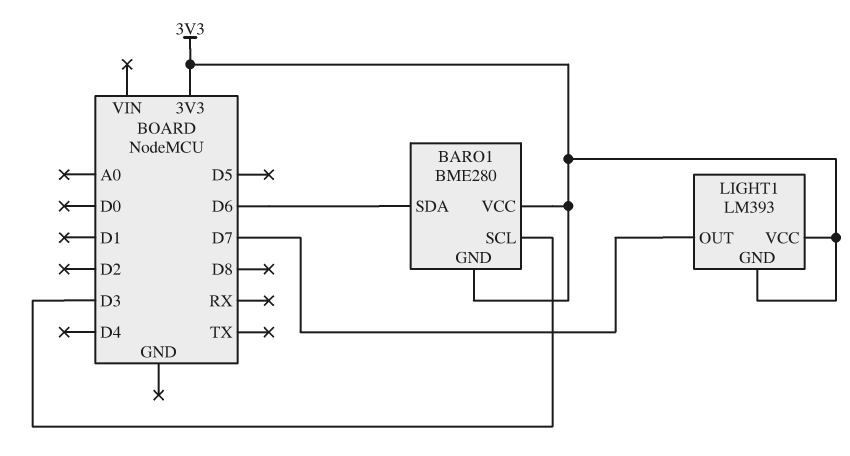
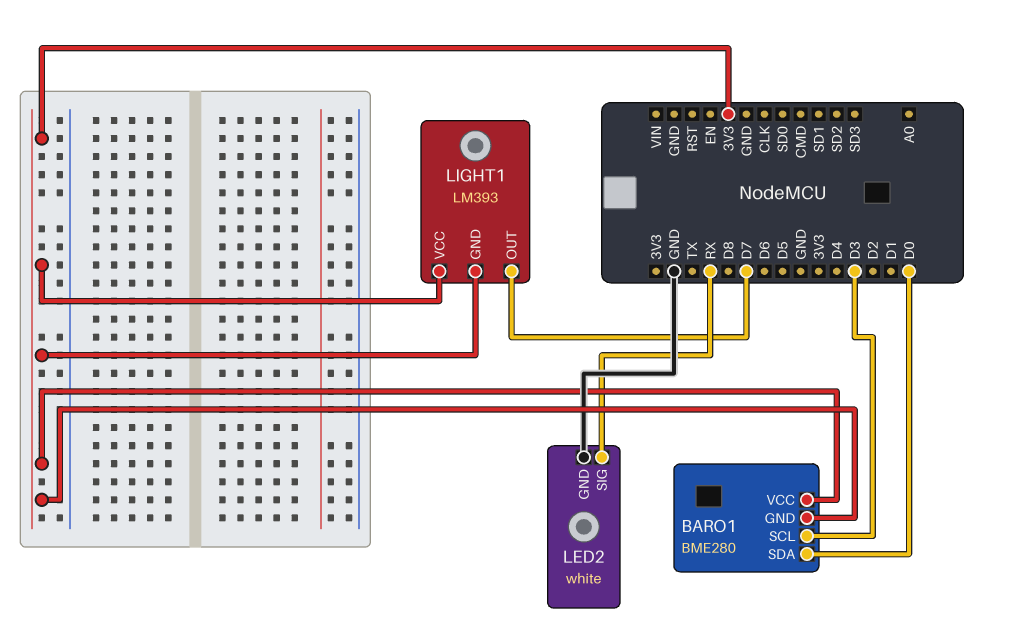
BARO1 pin SDA: D6 -> D0
LED2: none -> white
LED2 pin GND: none -> GND
LED2 pin SIG: none -> RX

